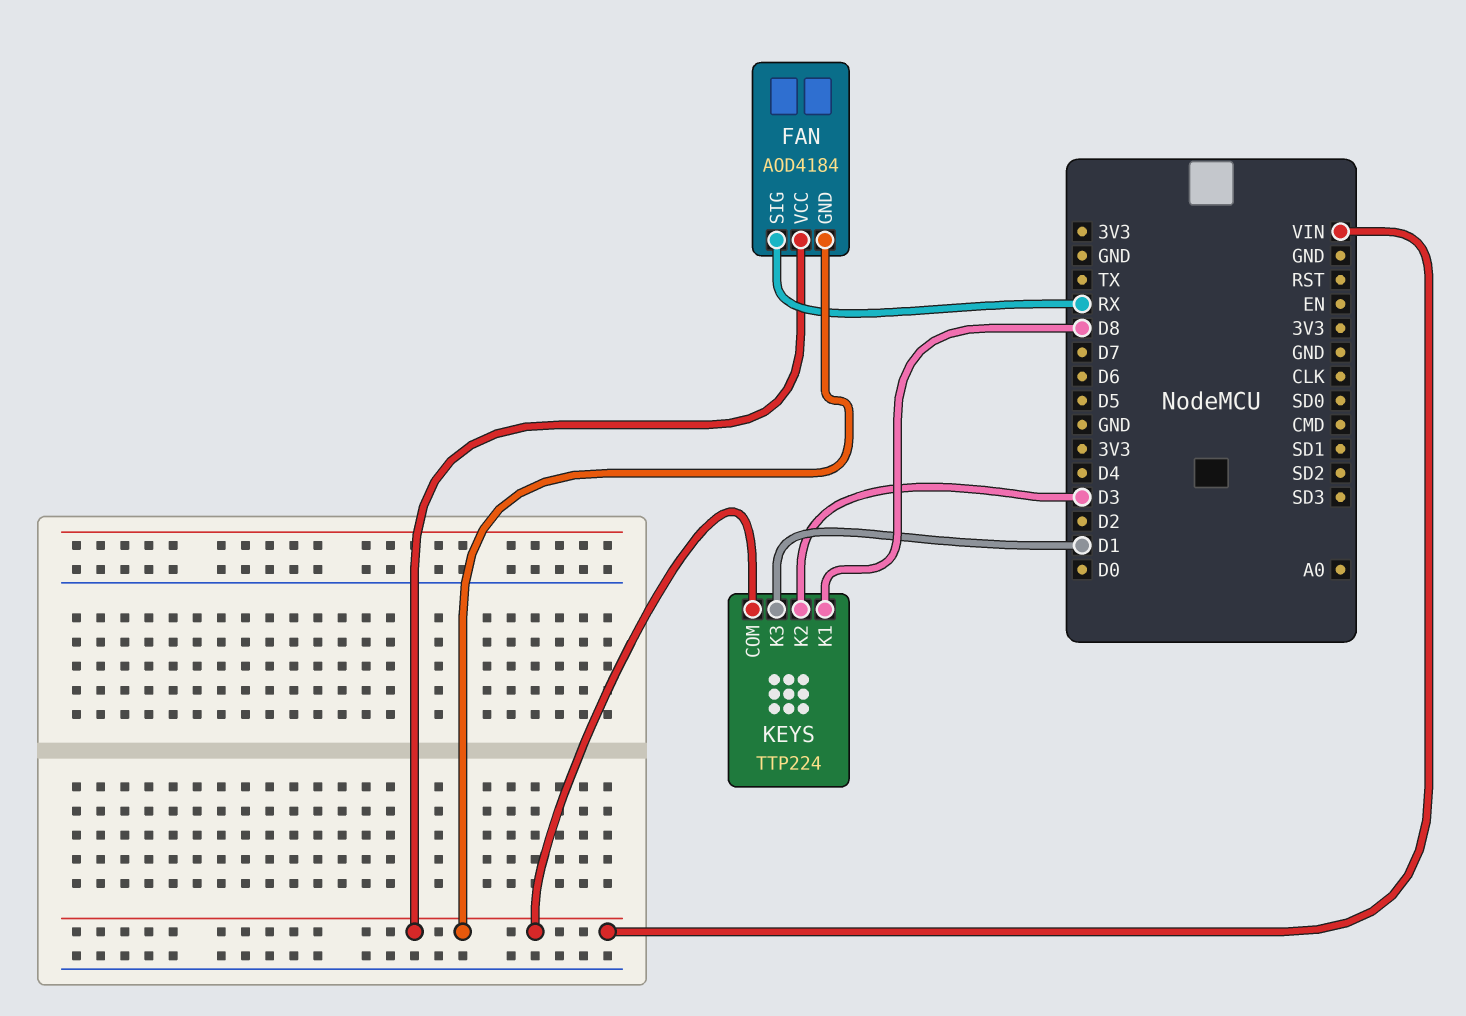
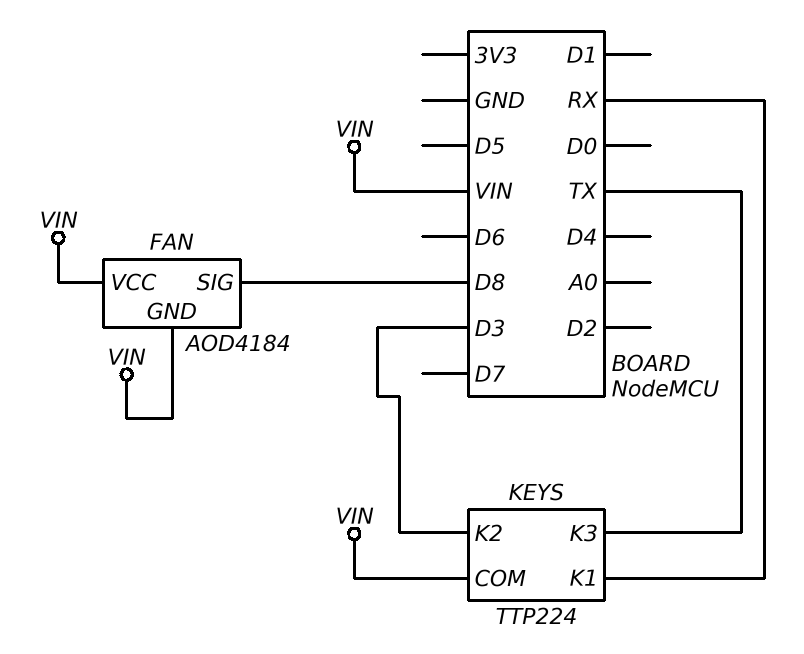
FAN pin SIG: RX -> D8
KEYS pin K1: D8 -> RX
KEYS pin K3: D1 -> TX

